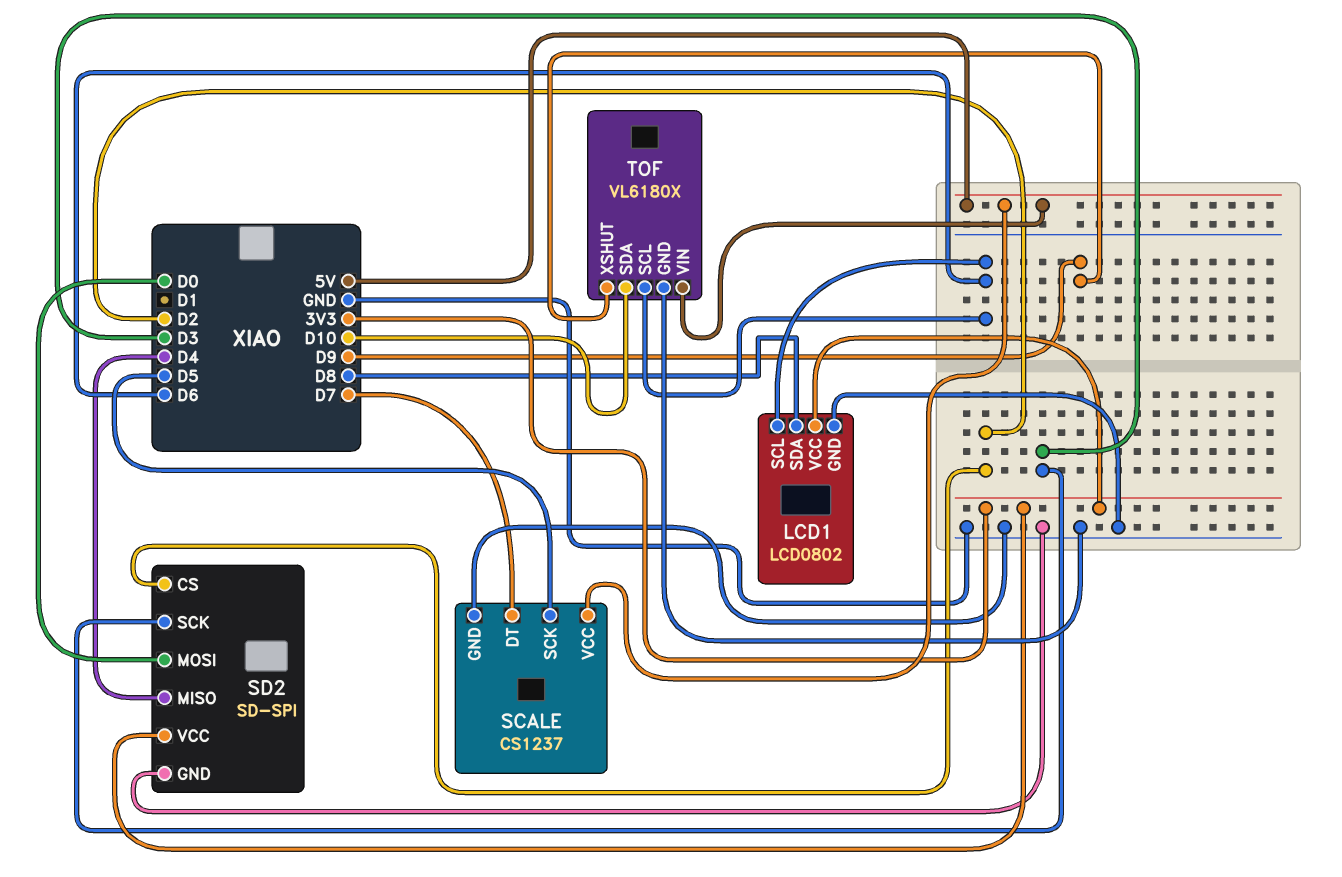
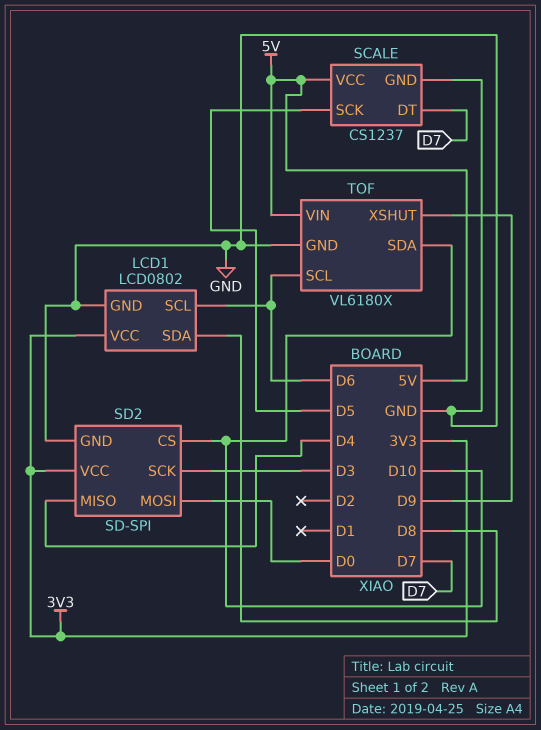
SD2 pin CS: D2 -> D10

